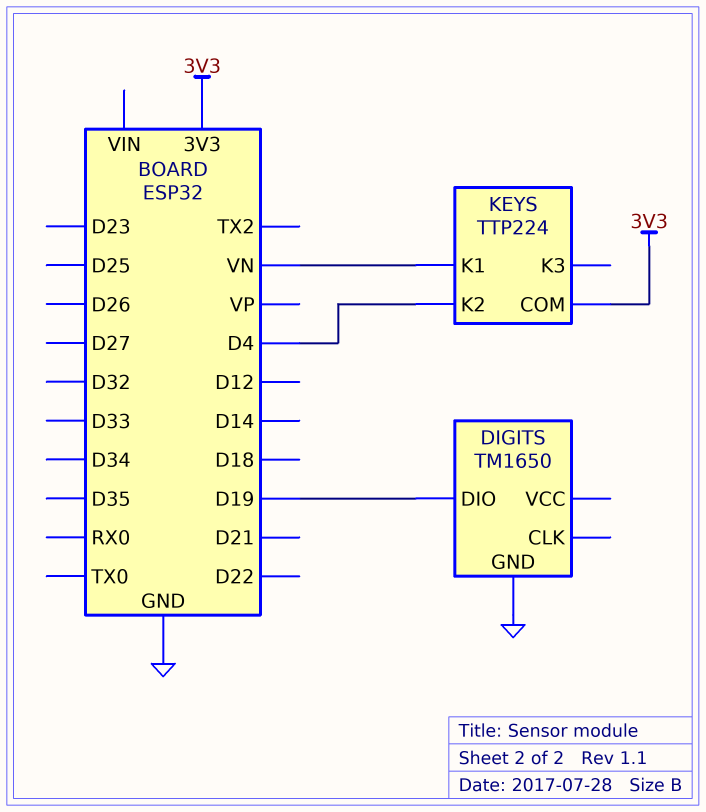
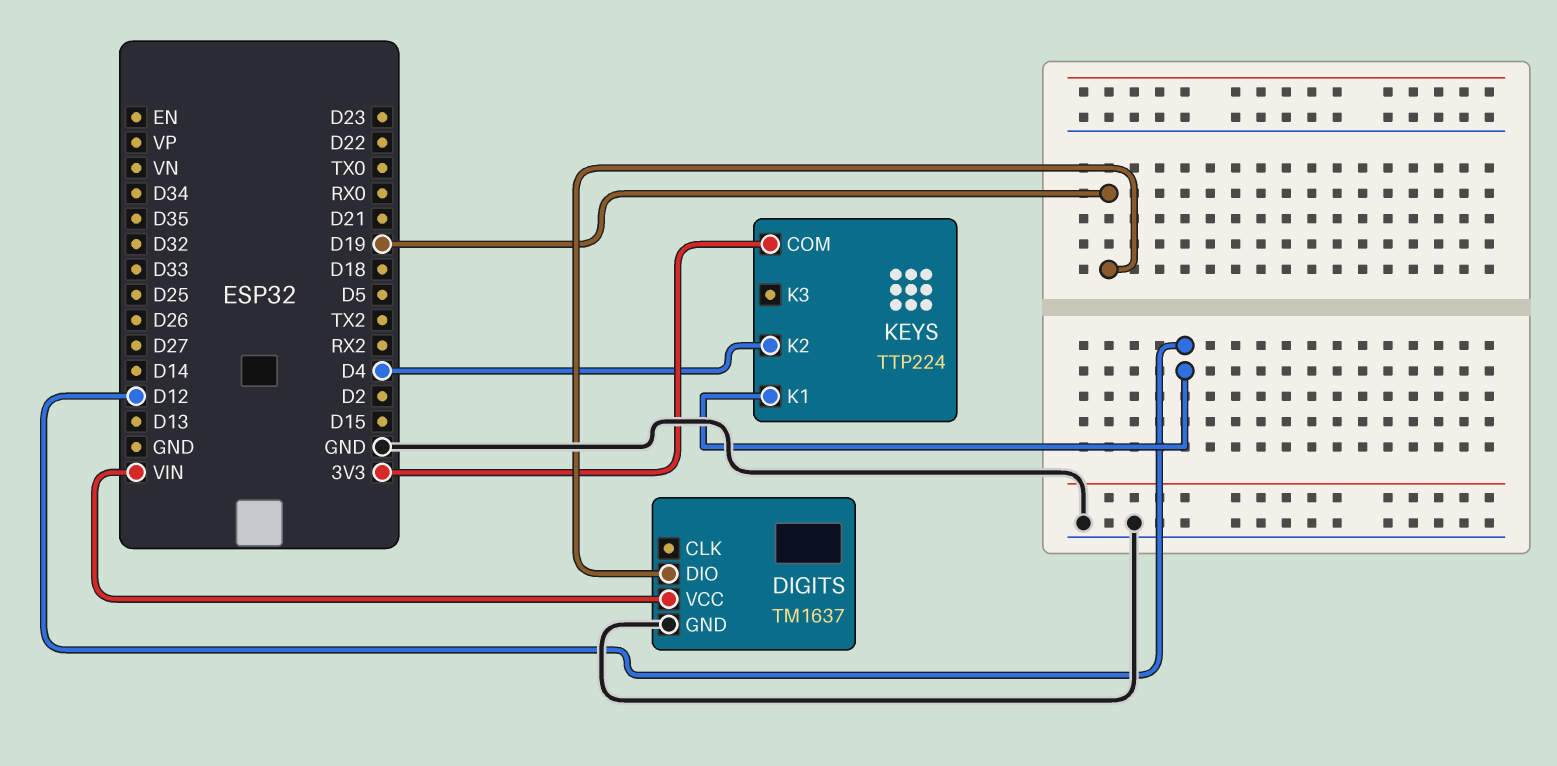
DIGITS: TM1650 -> TM1637
DIGITS pin VCC: none -> VIN
KEYS pin K1: VN -> D12

